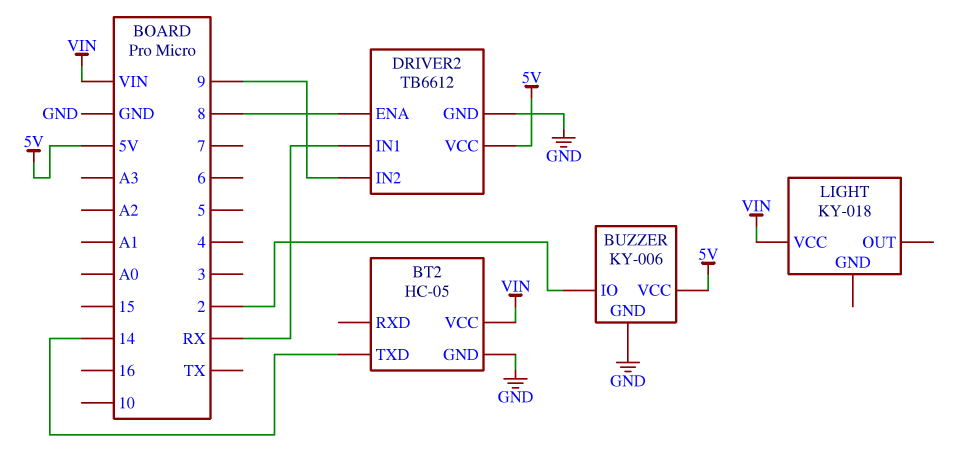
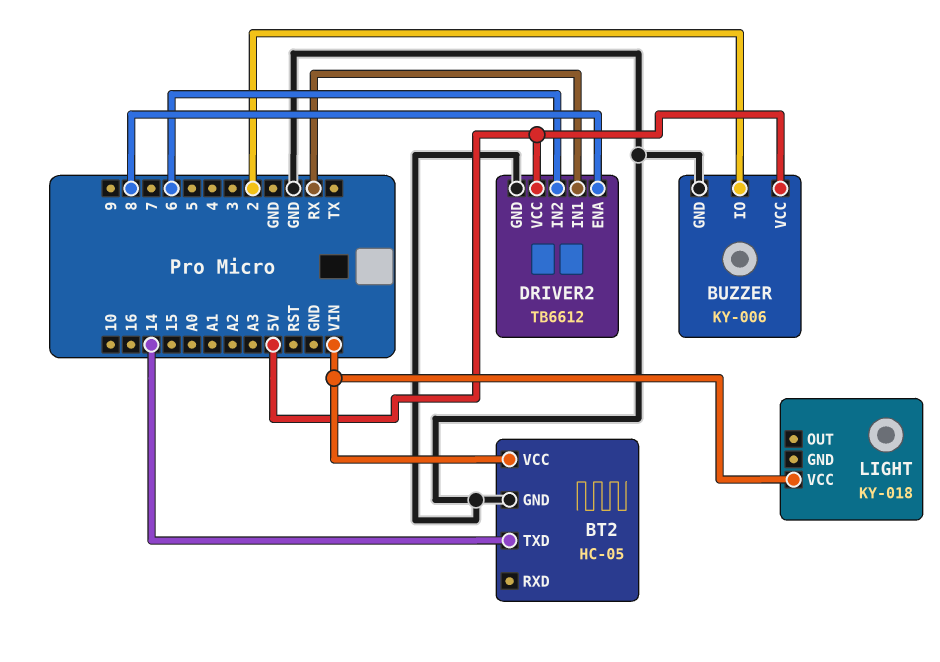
DRIVER2 pin IN2: 9 -> 6

